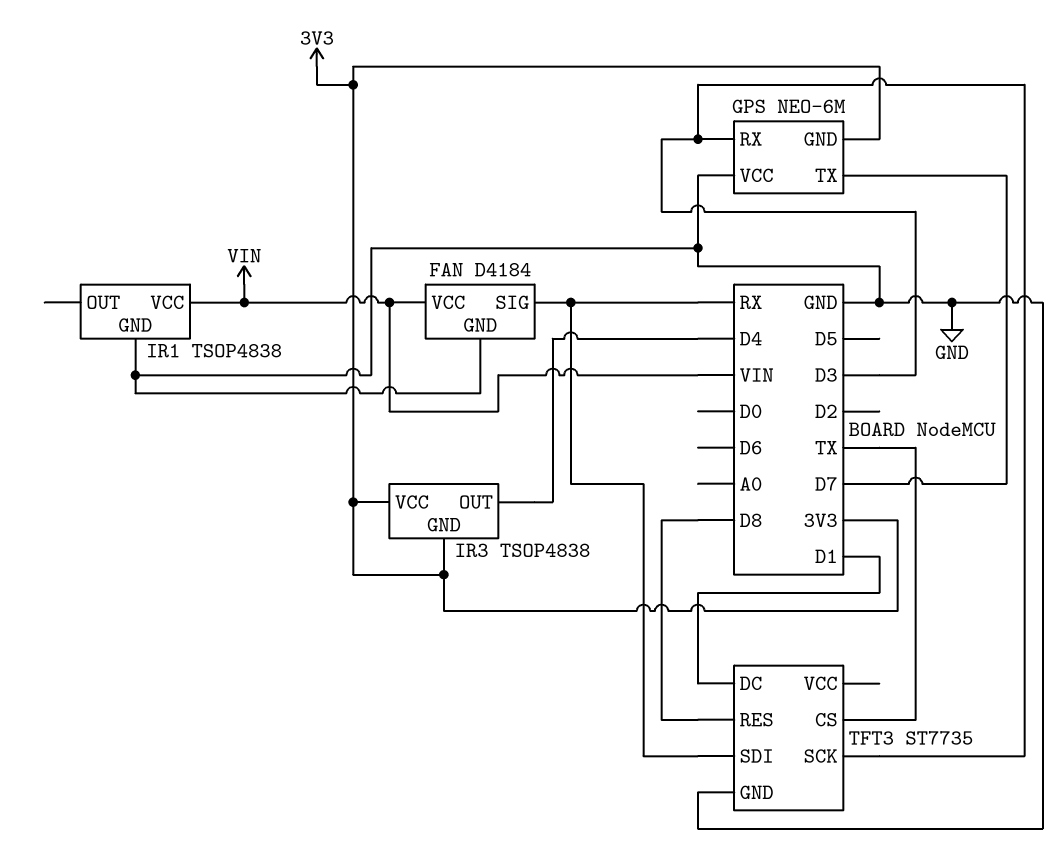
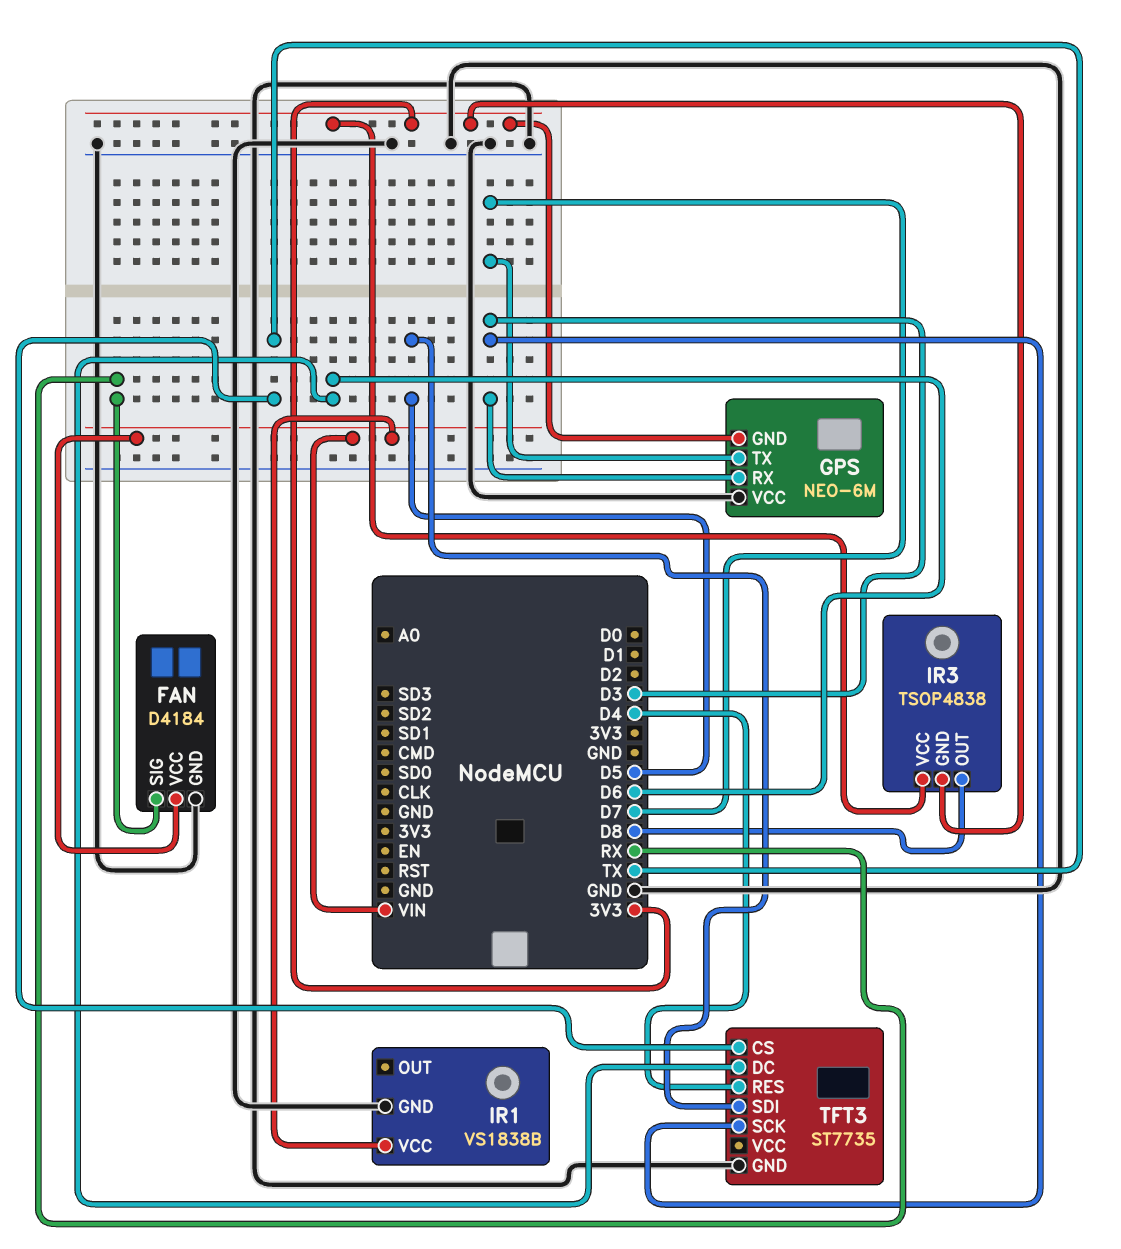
IR1: TSOP4838 -> VS1838B
IR3 pin OUT: D4 -> D8
TFT3 pin DC: D1 -> D6
TFT3 pin RES: D8 -> D4
TFT3 pin SDI: RX -> D5

